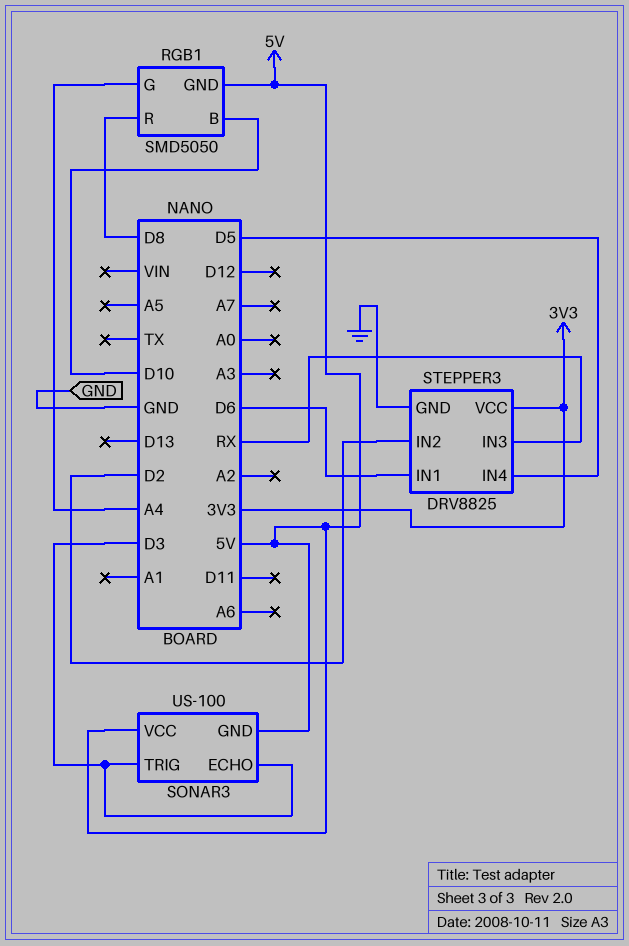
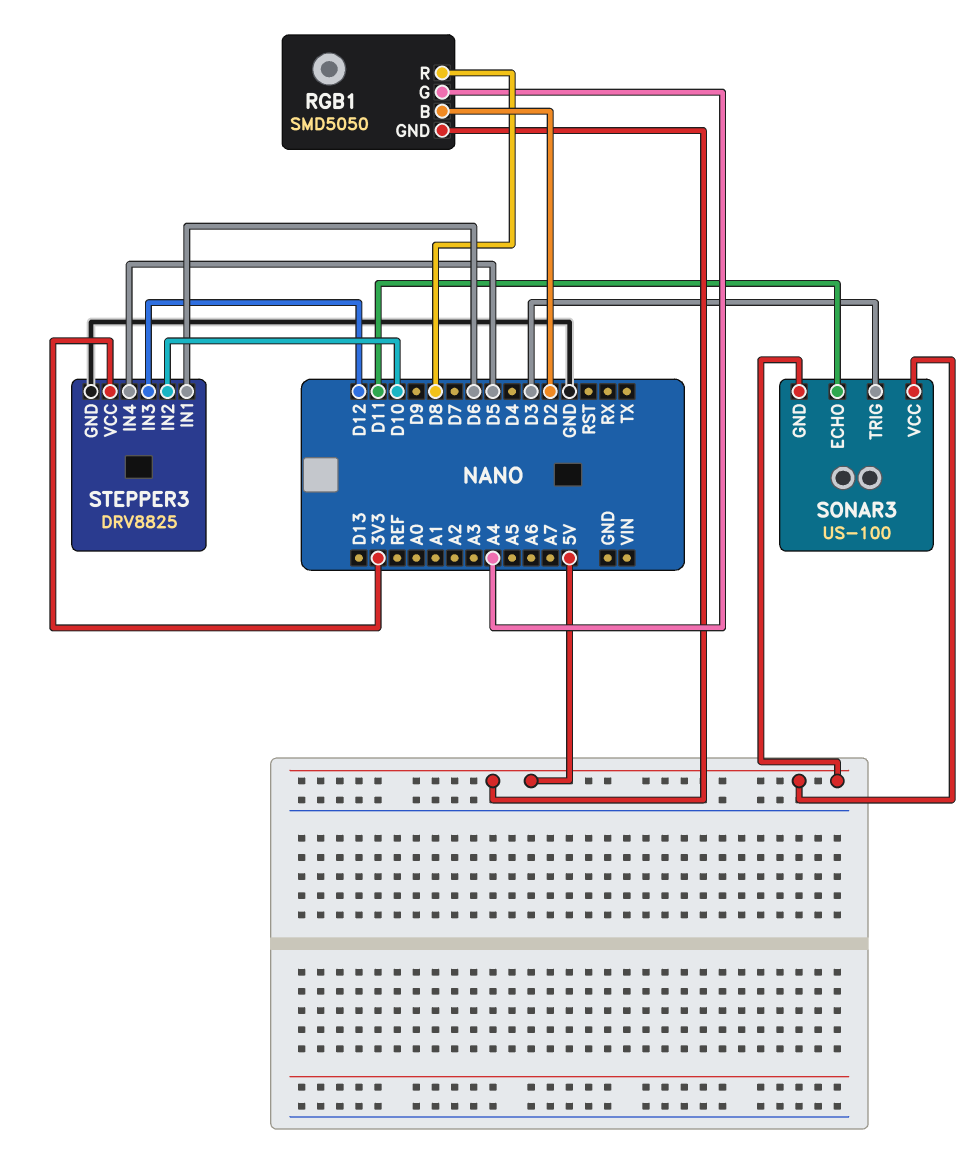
RGB1 pin B: D10 -> D2
SONAR3 pin ECHO: D3 -> D11
STEPPER3 pin IN2: D2 -> D10
STEPPER3 pin IN3: RX -> D12

